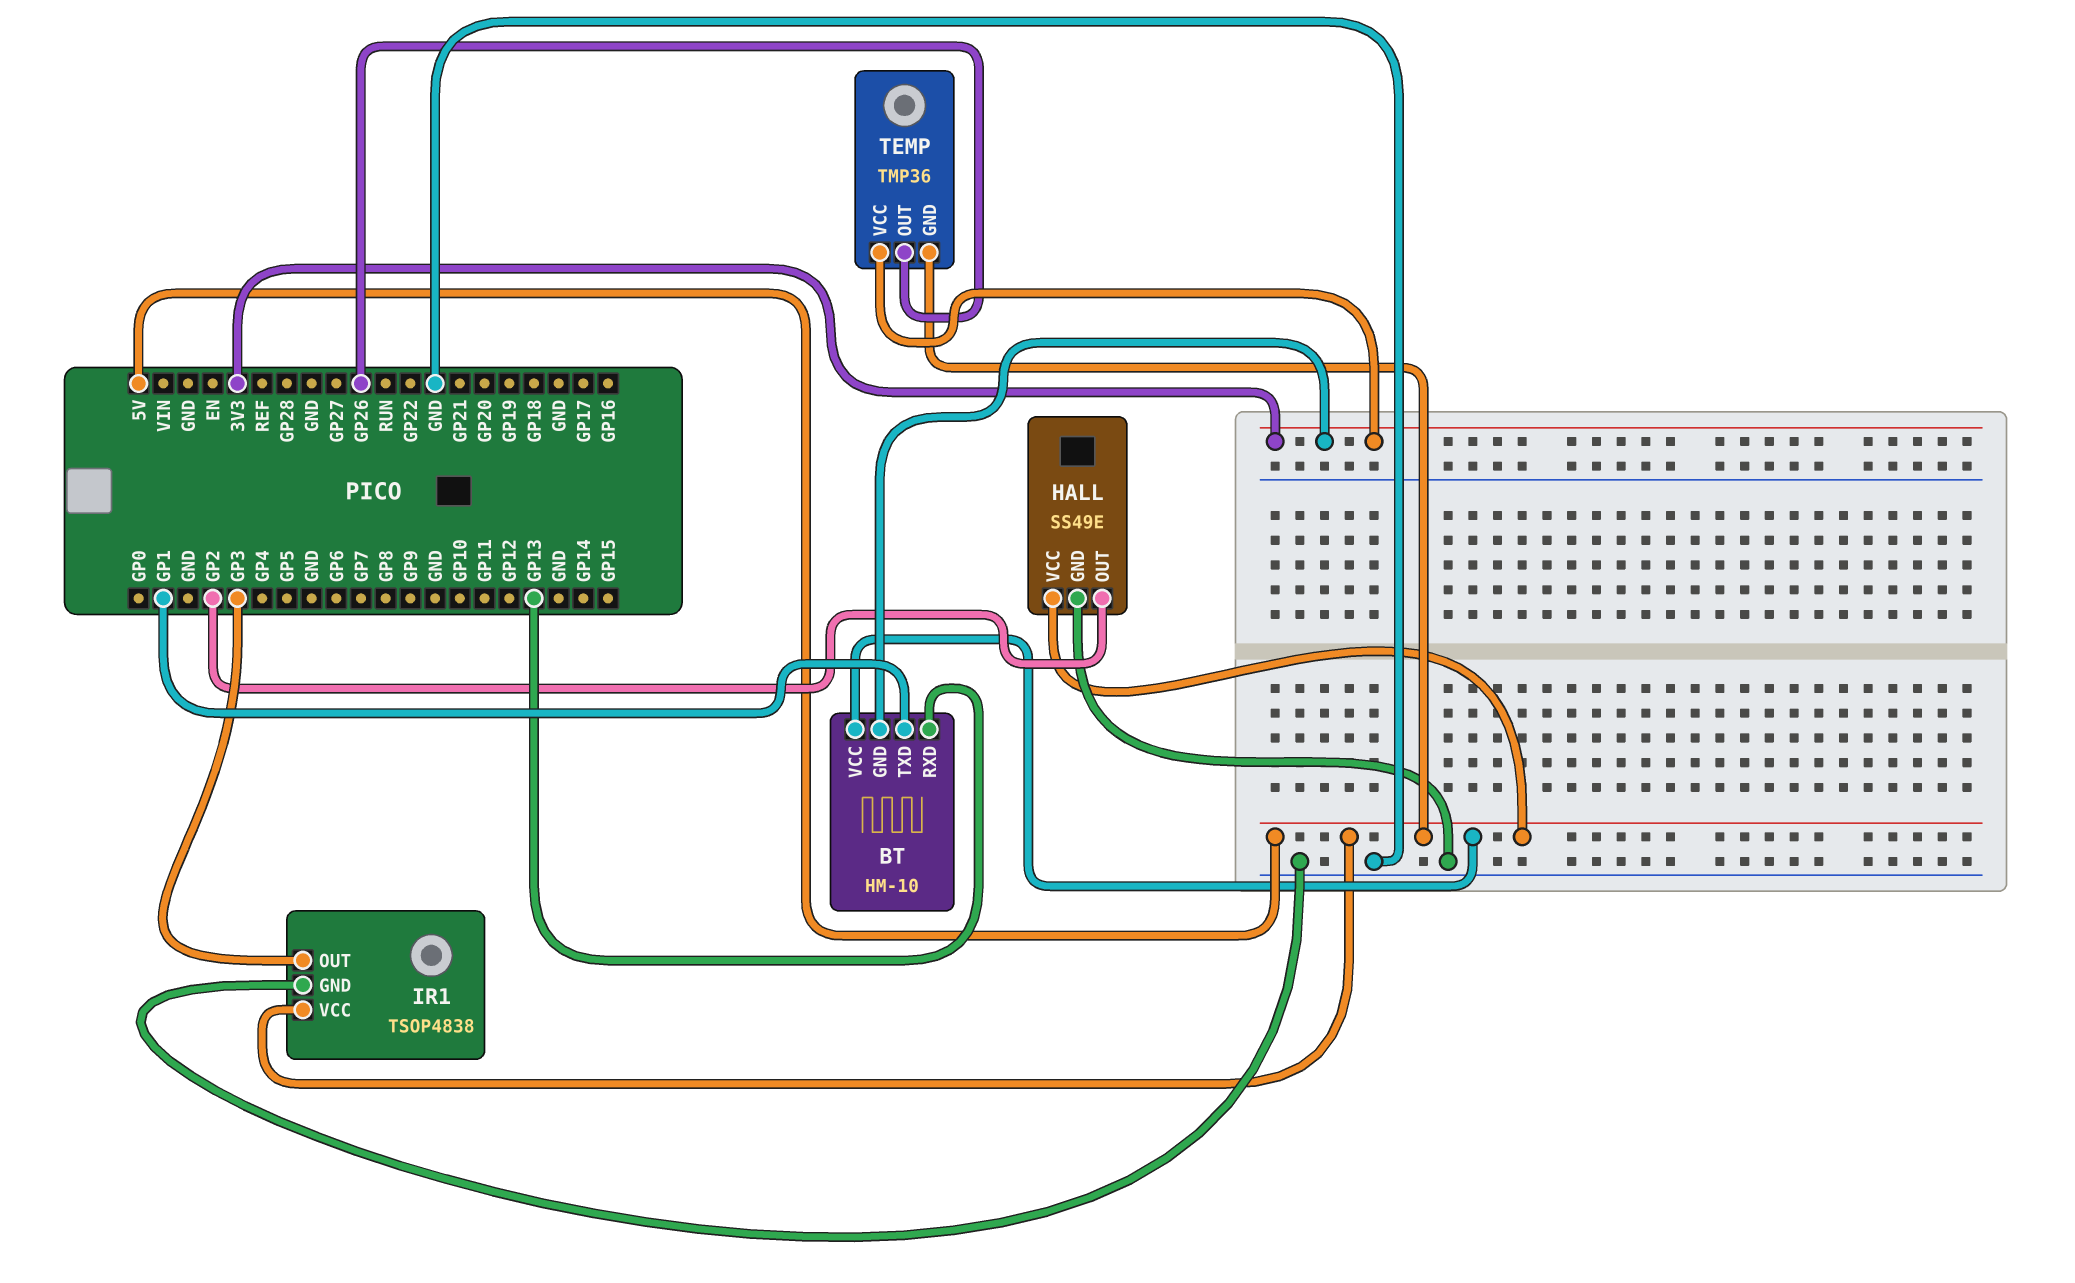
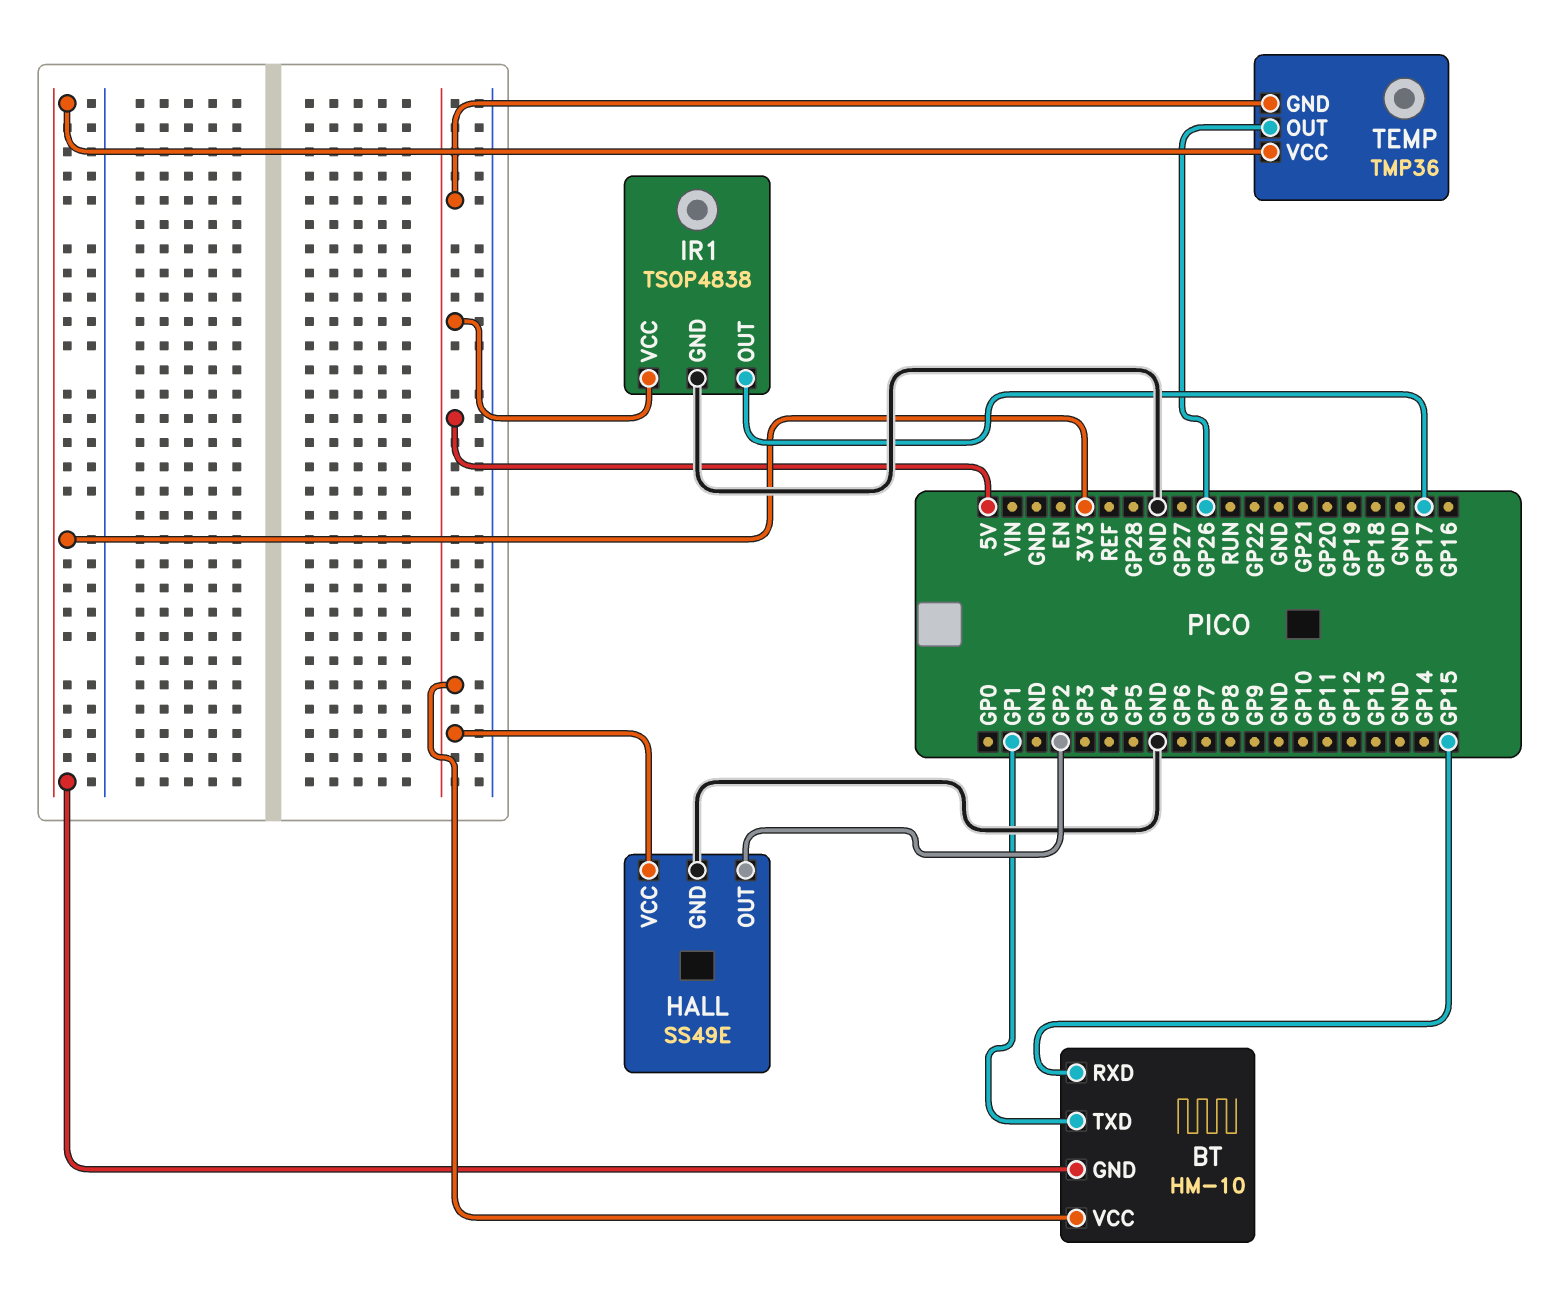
BT pin RXD: GP13 -> GP15
IR1 pin OUT: GP3 -> GP17

